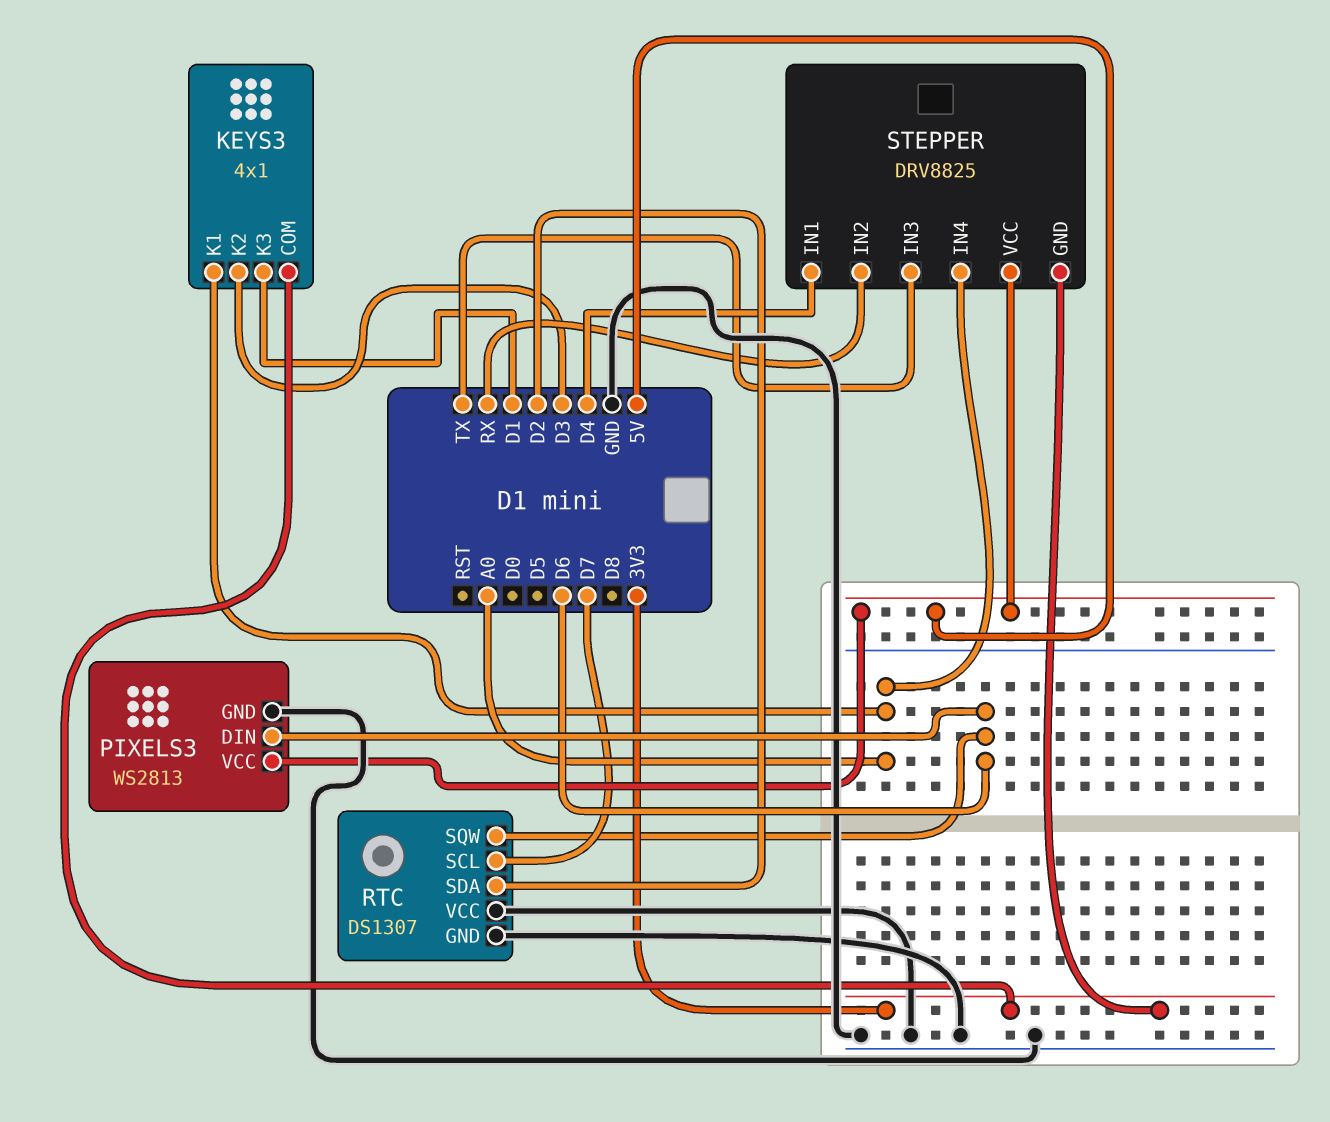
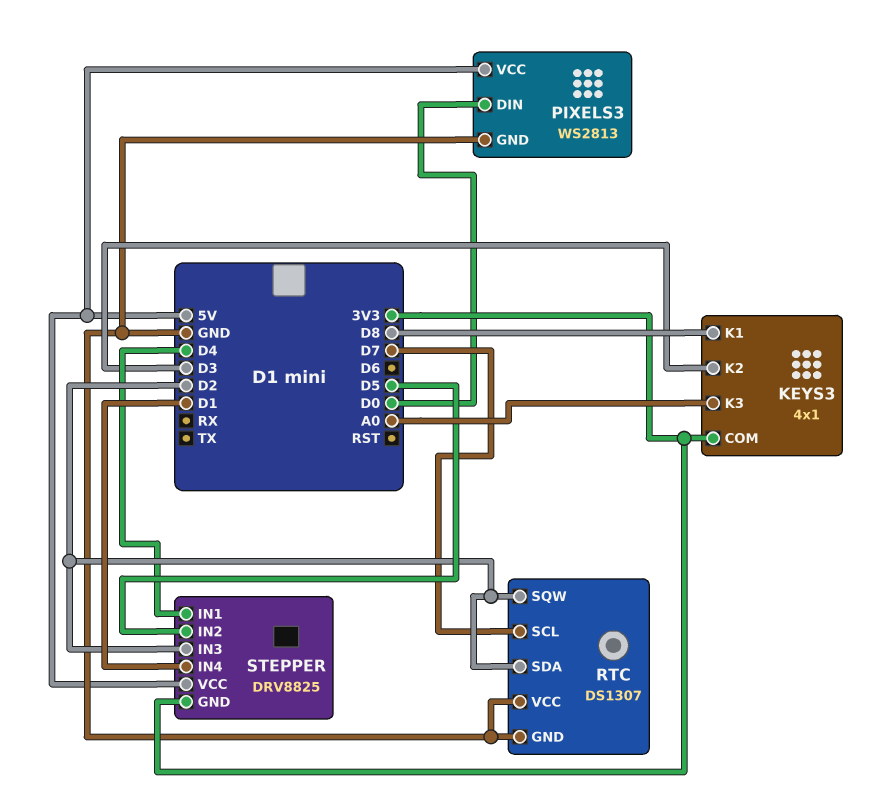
KEYS3 pin K1: A0 -> D8
KEYS3 pin K3: D1 -> A0
PIXELS3 pin DIN: D6 -> D0
RTC pin SQW: D6 -> D2
STEPPER pin IN2: RX -> D5
STEPPER pin IN3: TX -> D2
STEPPER pin IN4: A0 -> D1

